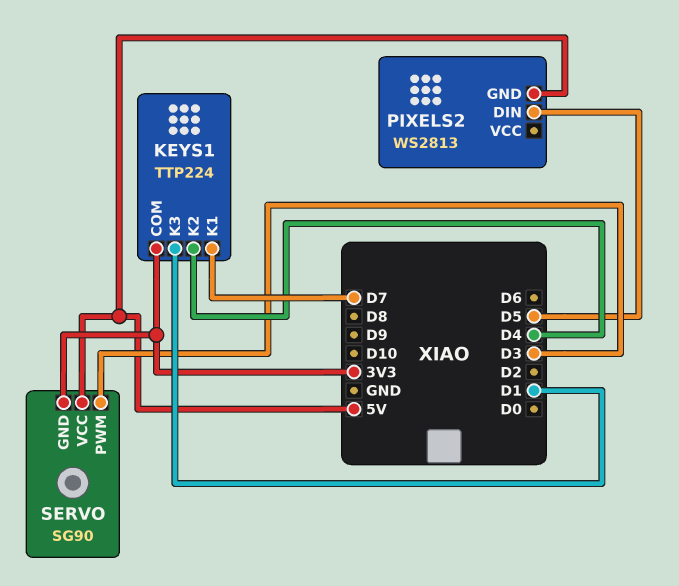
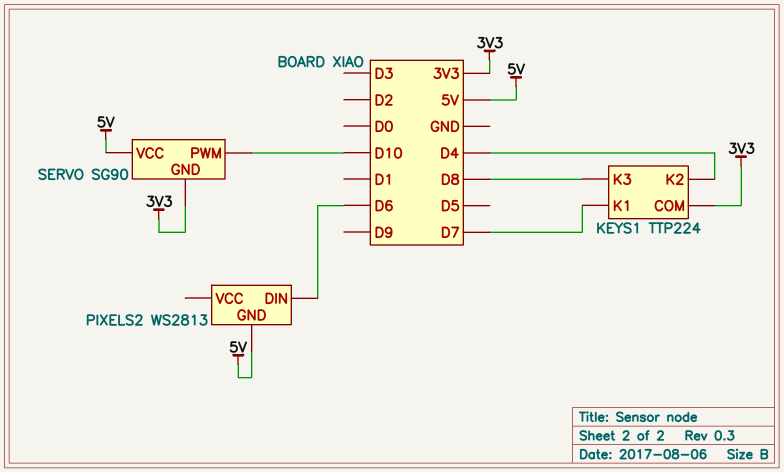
KEYS1 pin K3: D1 -> D8
PIXELS2 pin DIN: D5 -> D6
SERVO pin PWM: D3 -> D10

